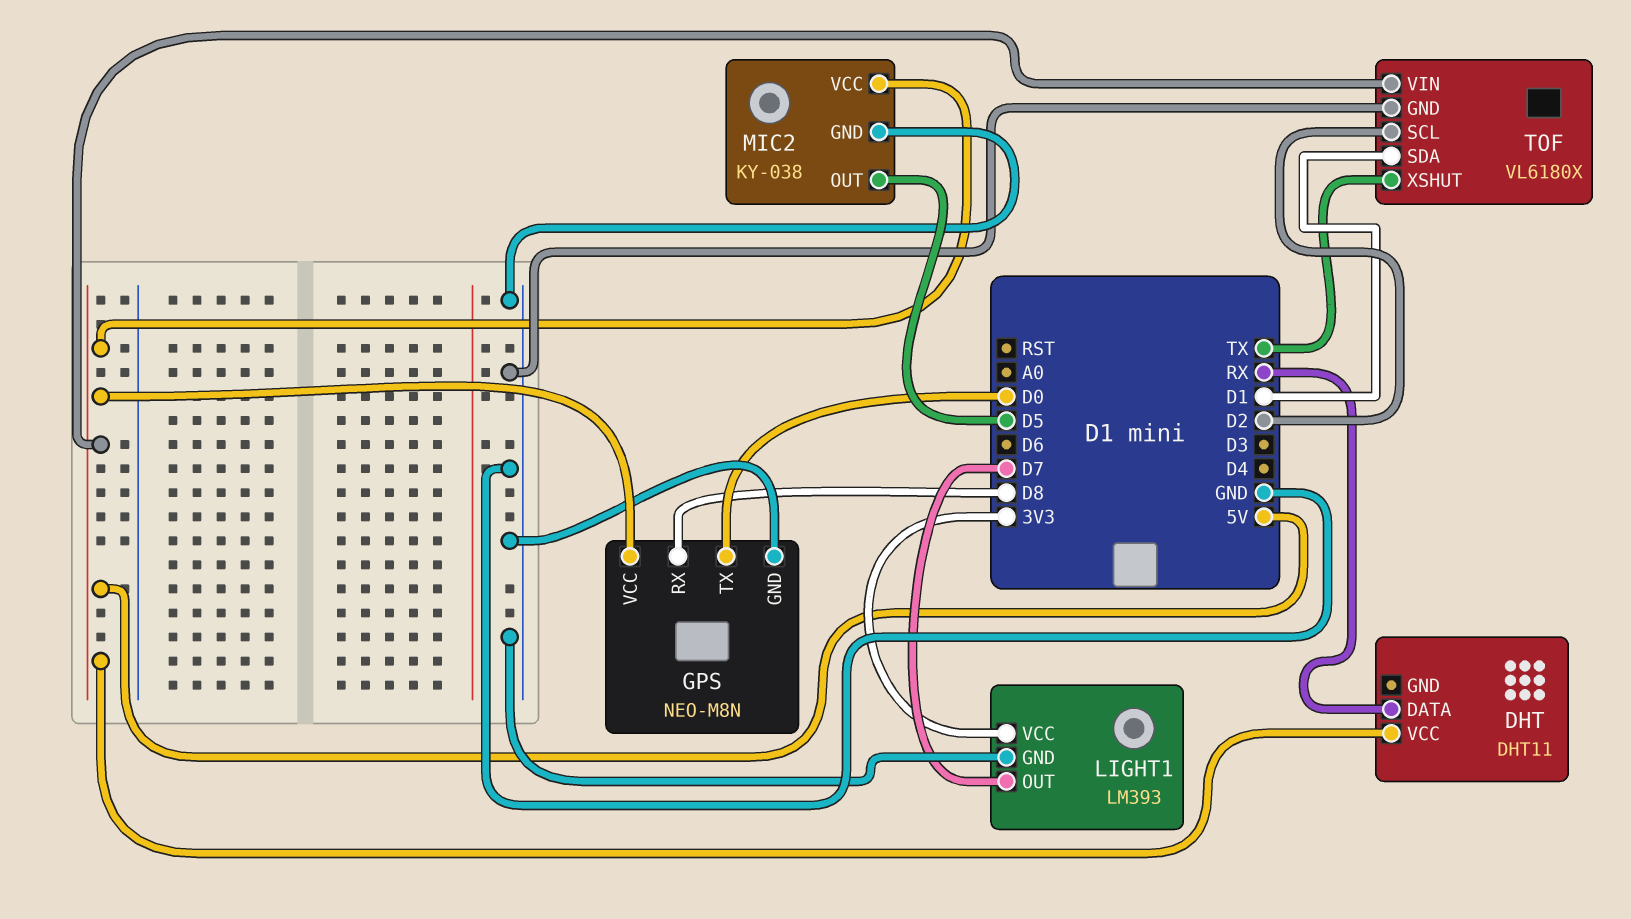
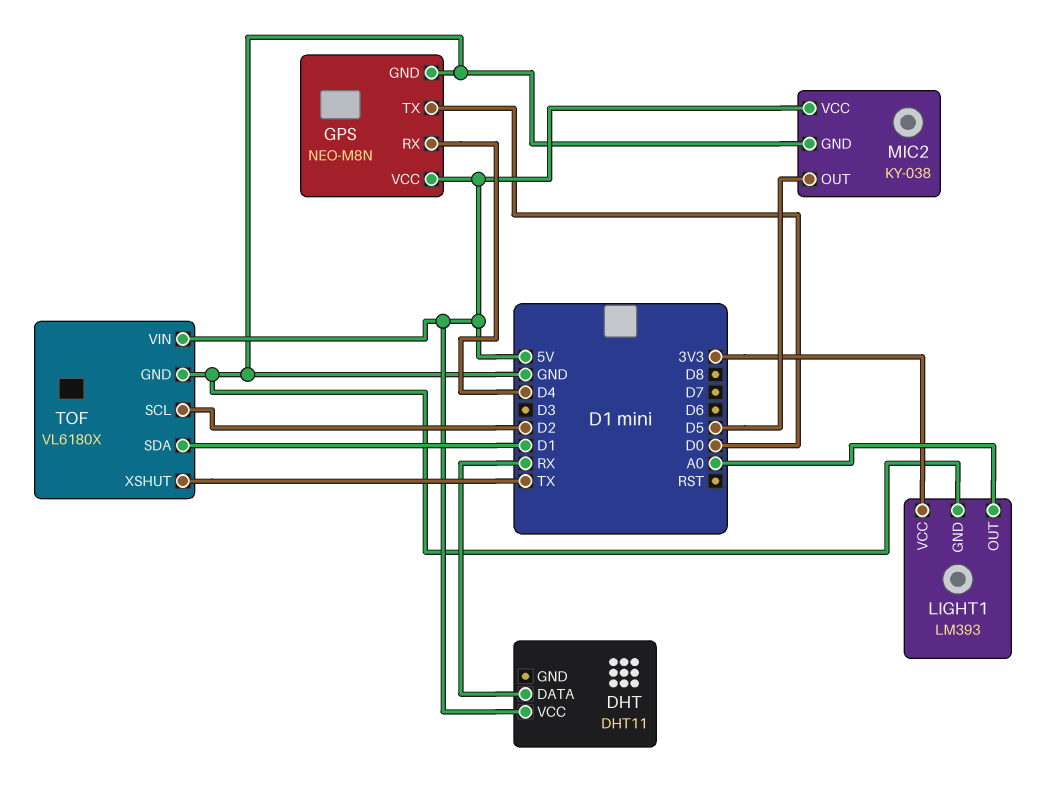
GPS pin RX: D8 -> D4
LIGHT1 pin OUT: D7 -> A0

